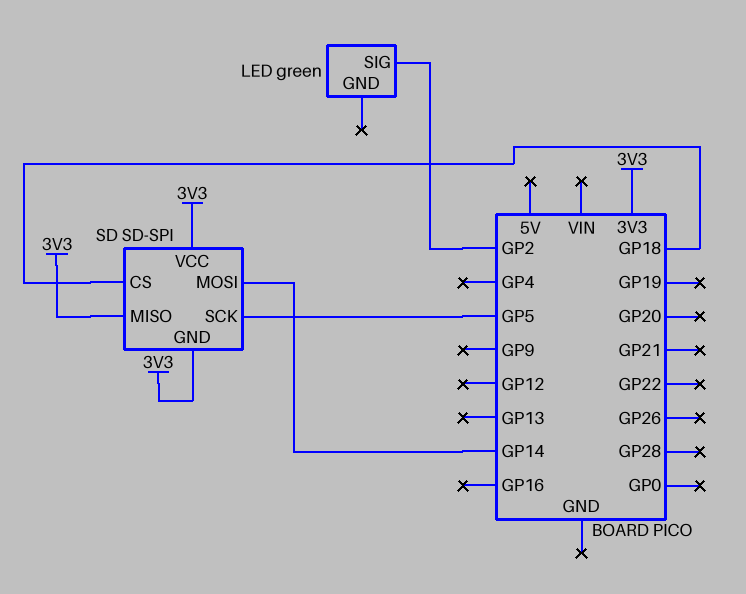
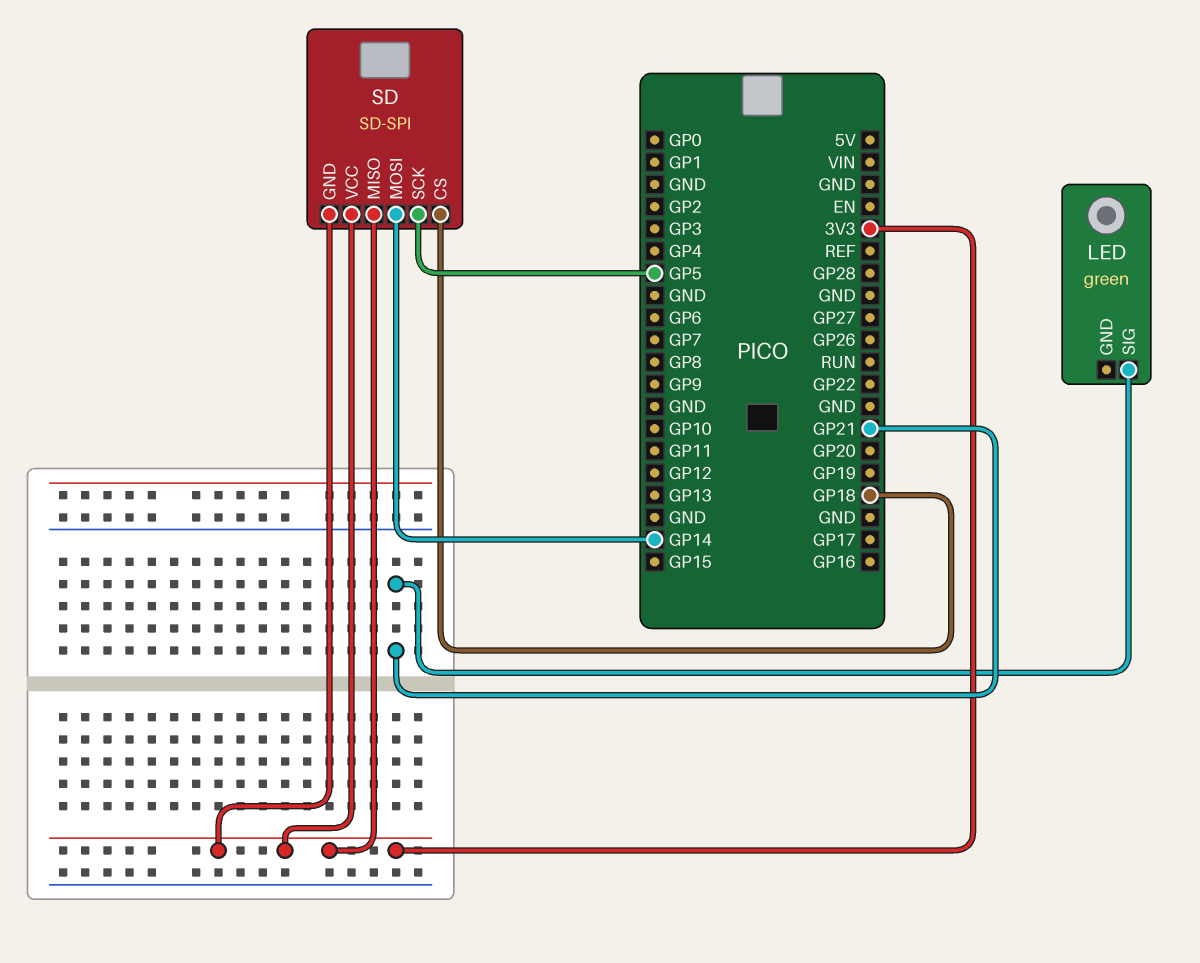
LED pin SIG: GP2 -> GP21

